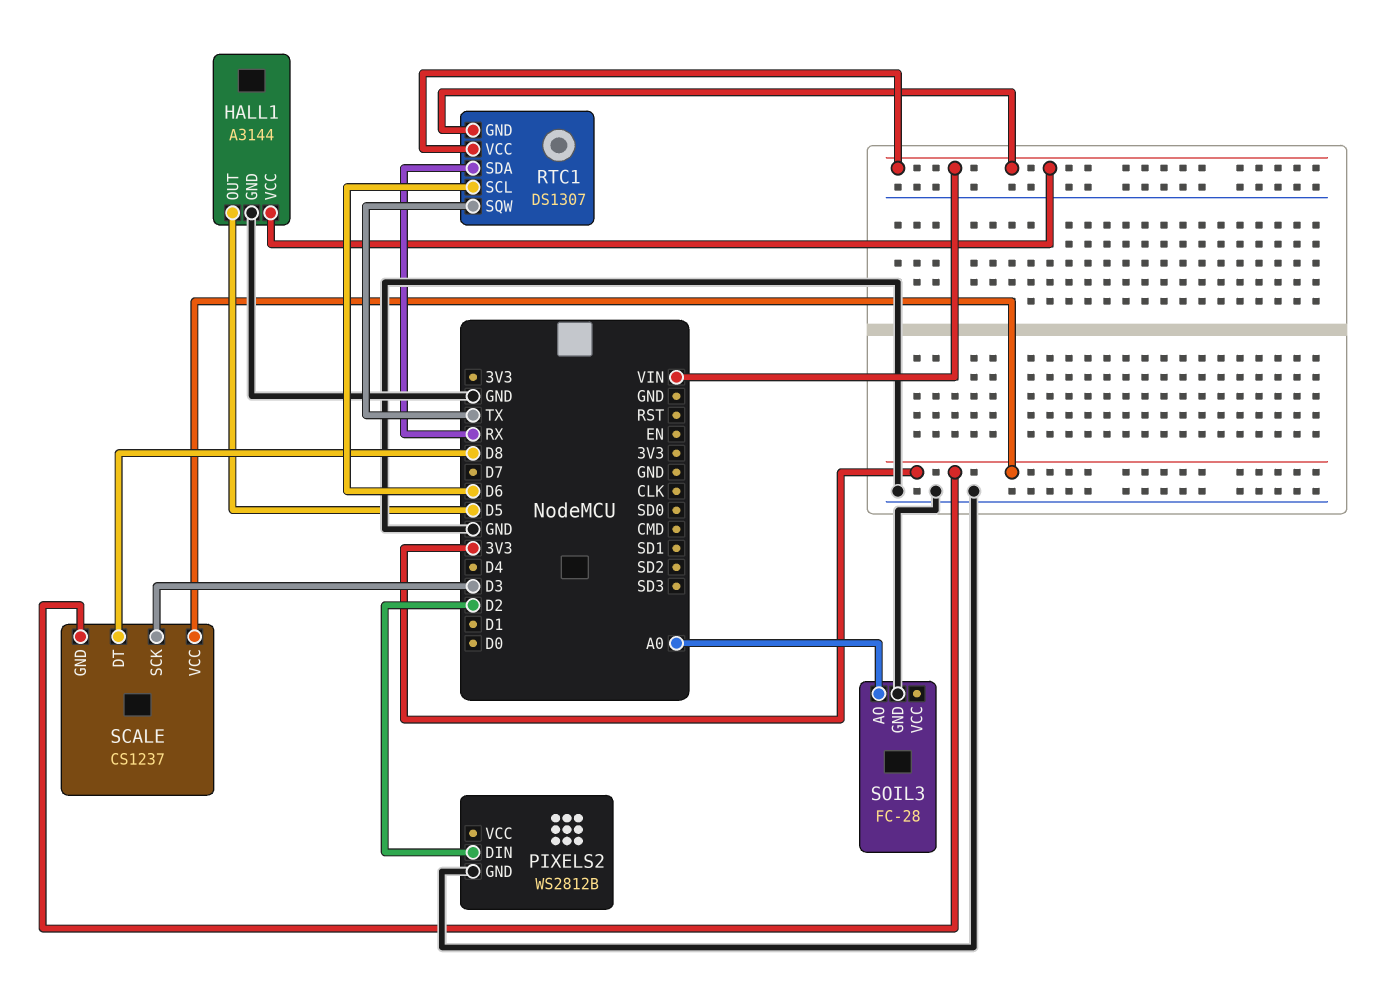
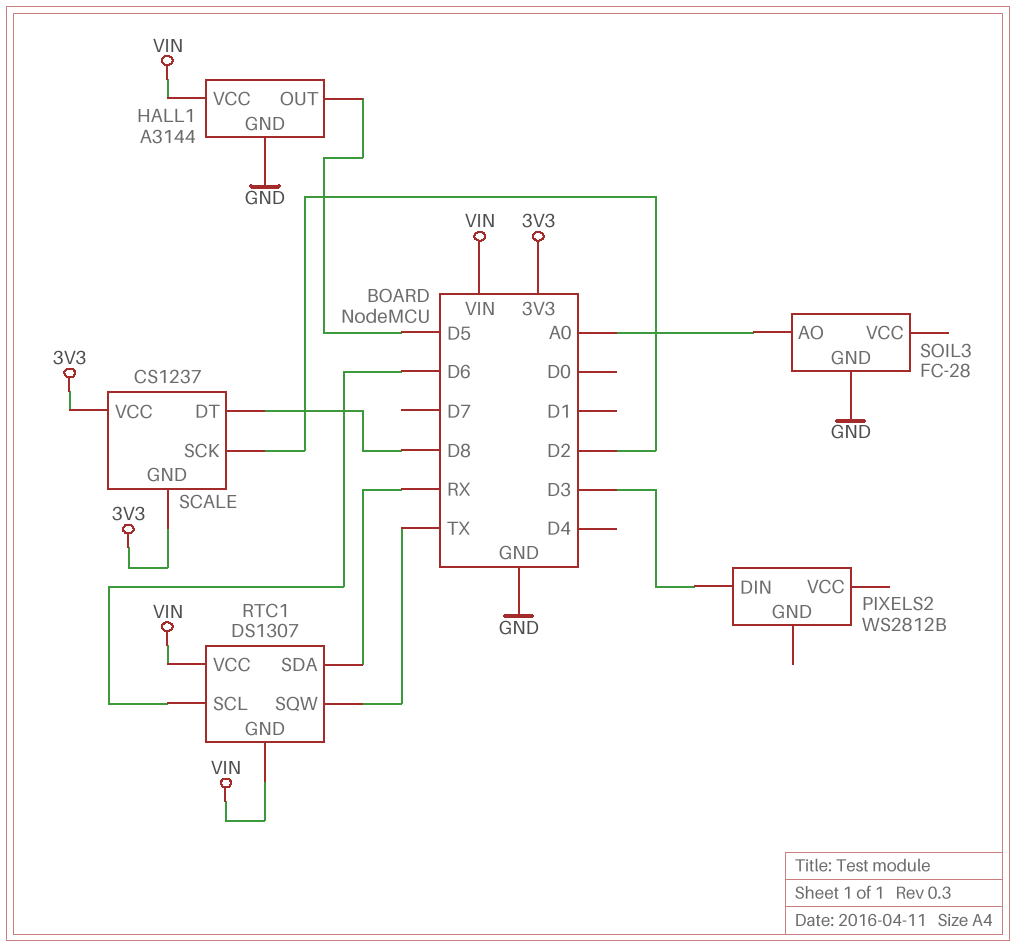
PIXELS2 pin DIN: D2 -> D3
PIXELS2 pin GND: GND -> none
SCALE pin SCK: D3 -> D2

